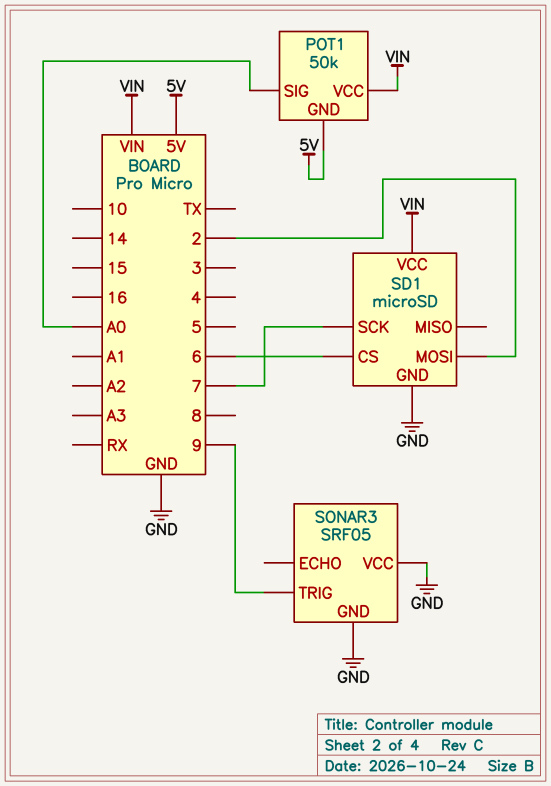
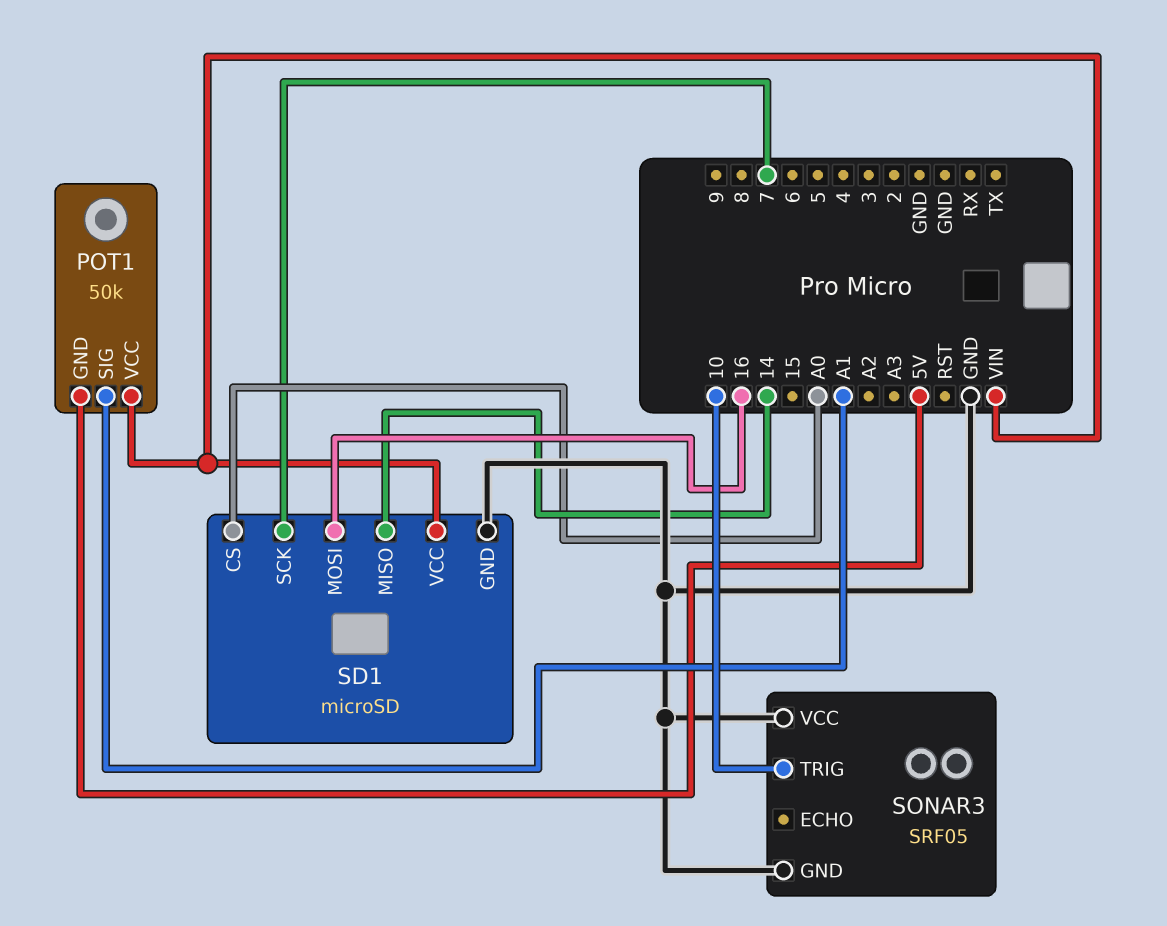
POT1 pin SIG: A0 -> A1
SD1 pin CS: 6 -> A0
SD1 pin MISO: none -> 14
SD1 pin MOSI: 2 -> 16
SONAR3 pin TRIG: 9 -> 10

